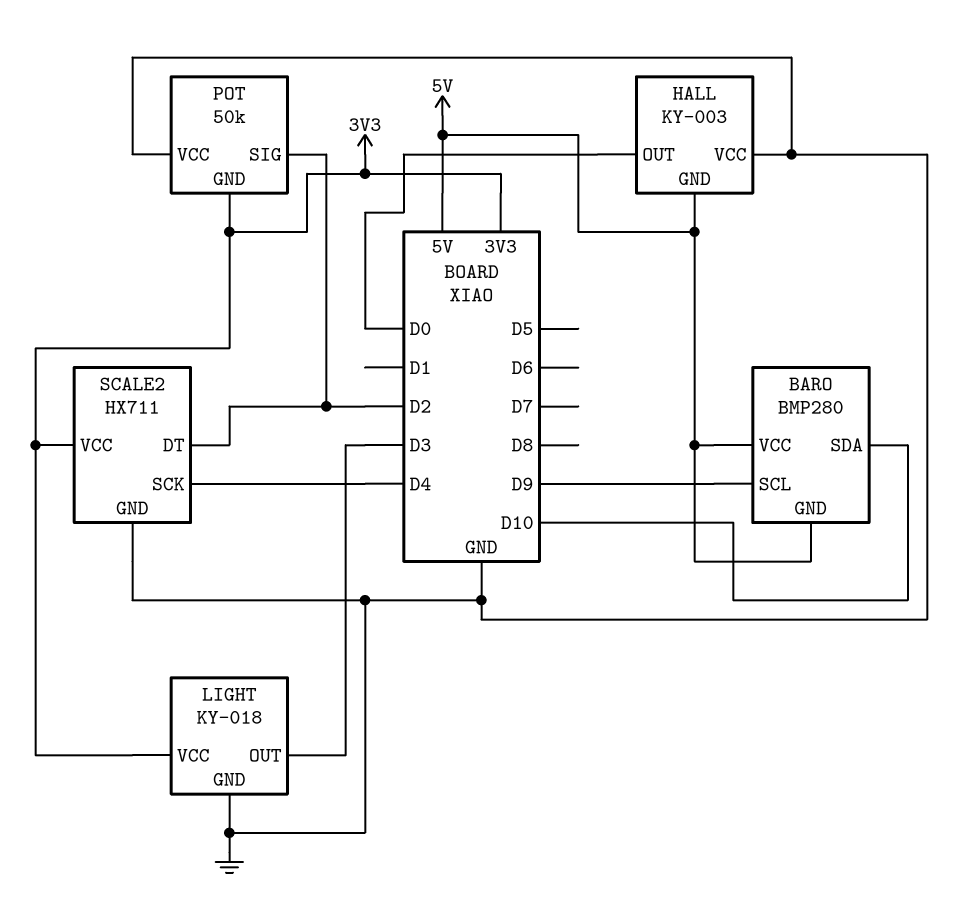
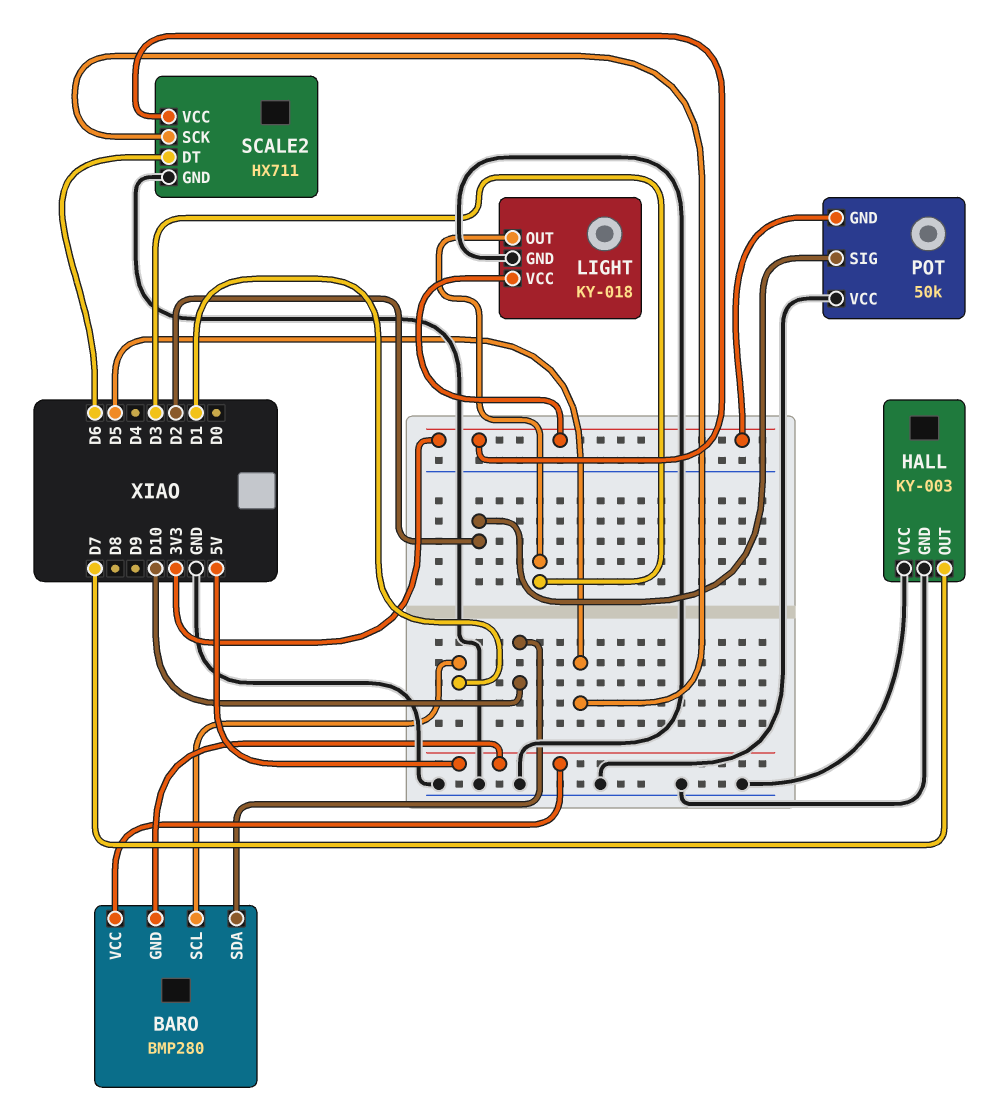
BARO pin SCL: D9 -> D1
HALL pin GND: 5V -> GND
HALL pin OUT: D0 -> D7
SCALE2 pin DT: D2 -> D6
SCALE2 pin SCK: D4 -> D5

